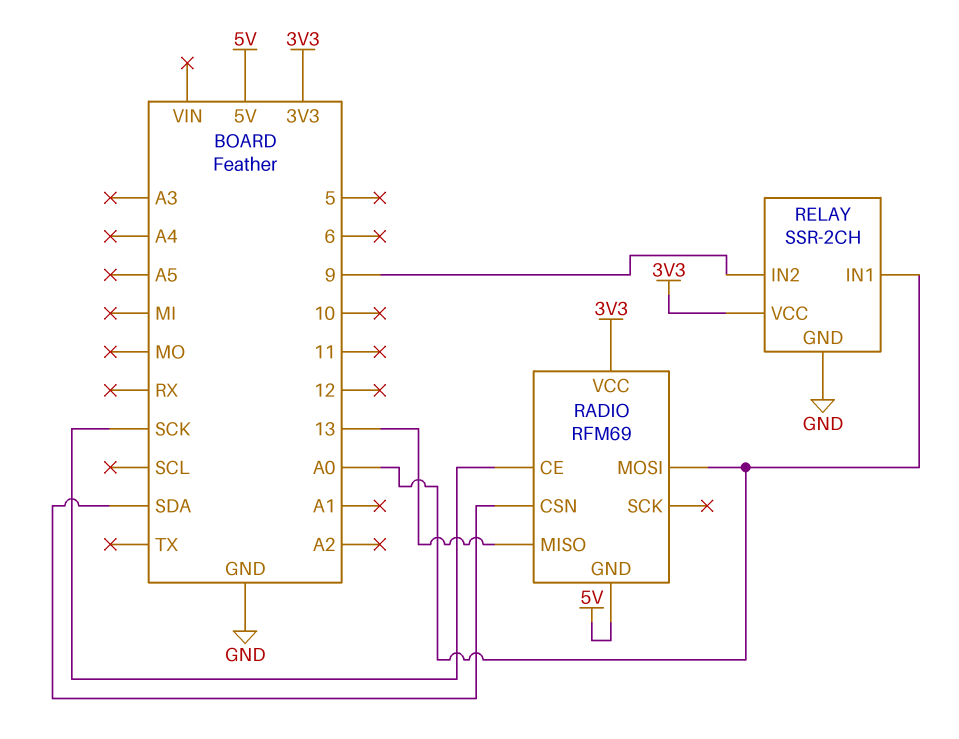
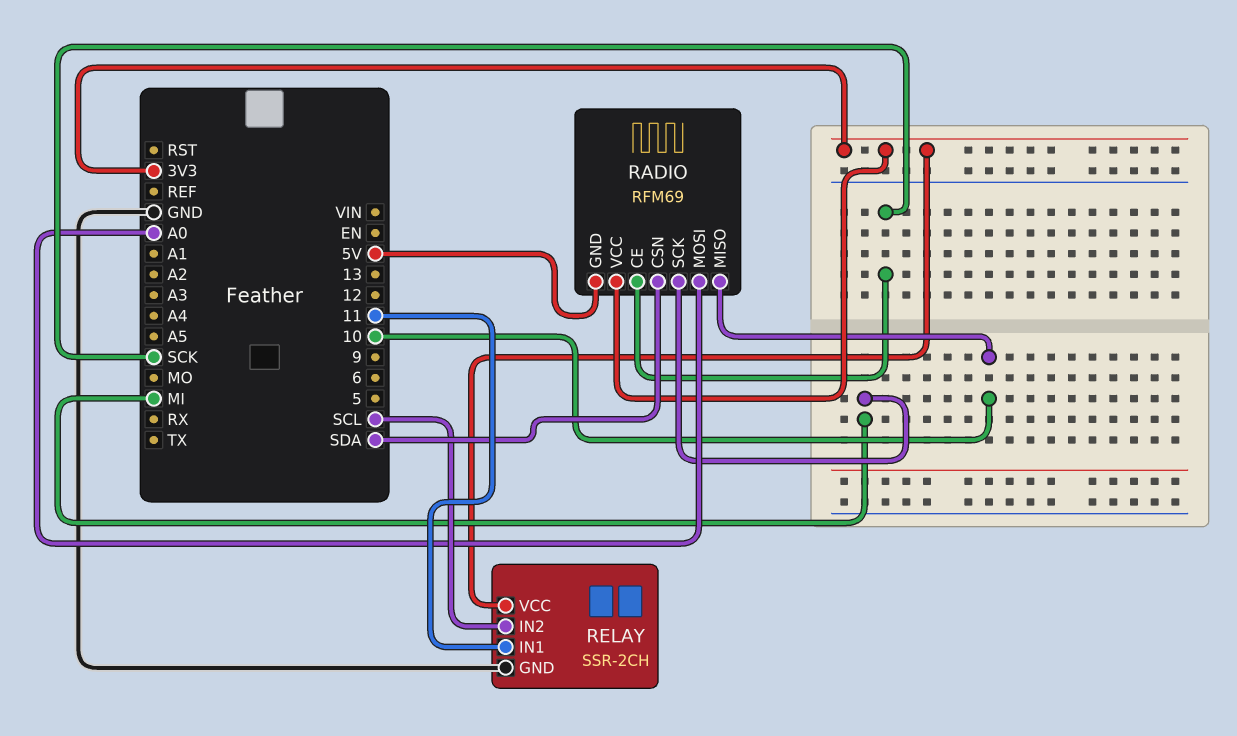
RADIO pin MISO: 13 -> 10
RADIO pin SCK: none -> MI
RELAY pin IN1: A0 -> 11
RELAY pin IN2: 9 -> SCL

